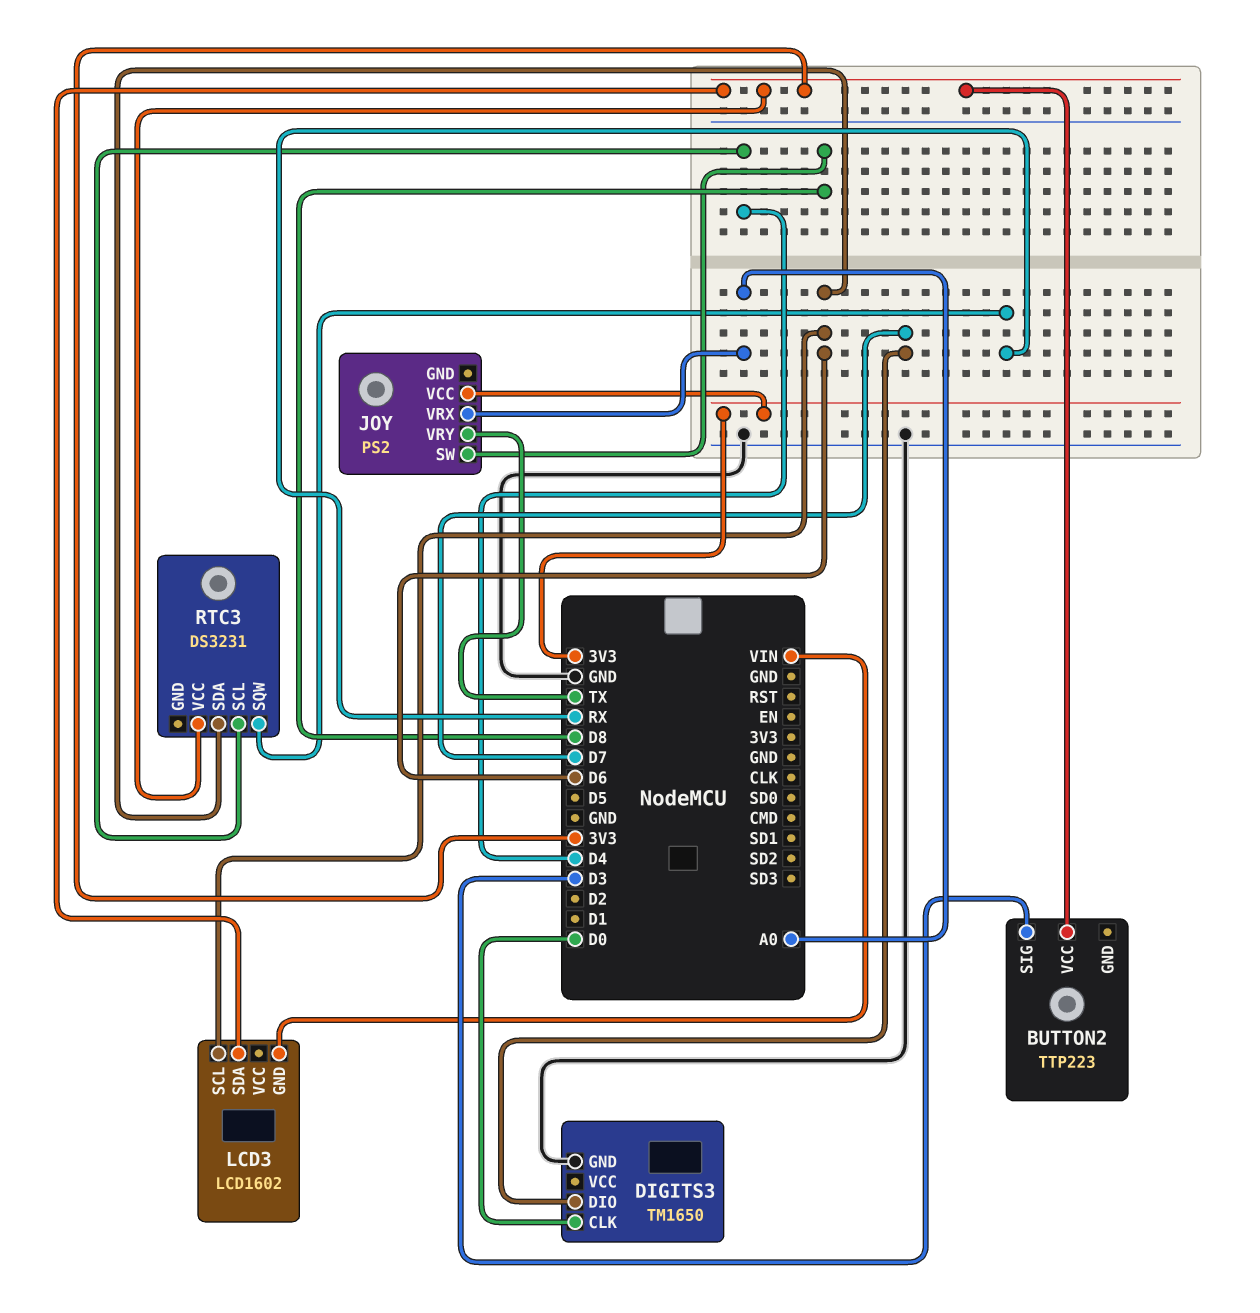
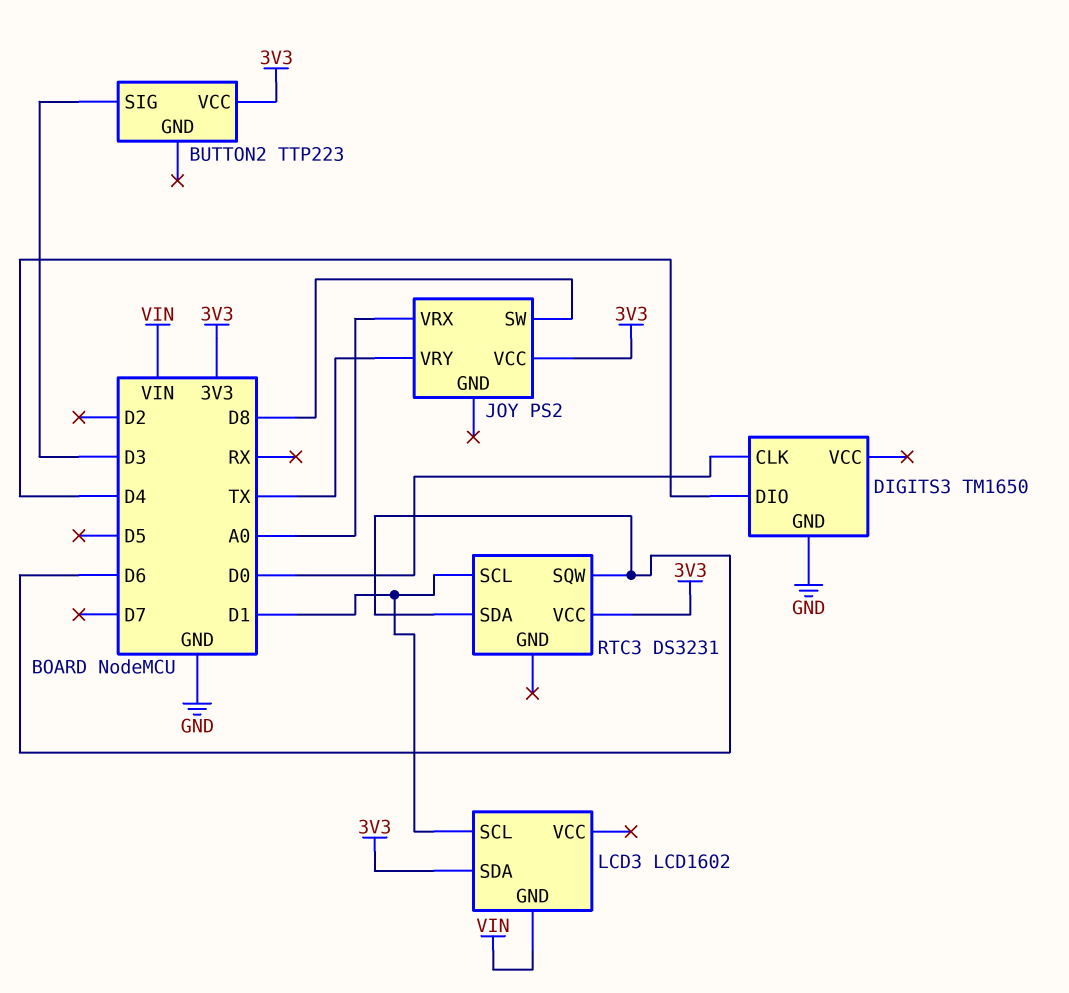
DIGITS3 pin DIO: D7 -> D4
LCD3 pin SCL: D6 -> D1
RTC3 pin SCL: D4 -> D1
RTC3 pin SQW: RX -> D6

